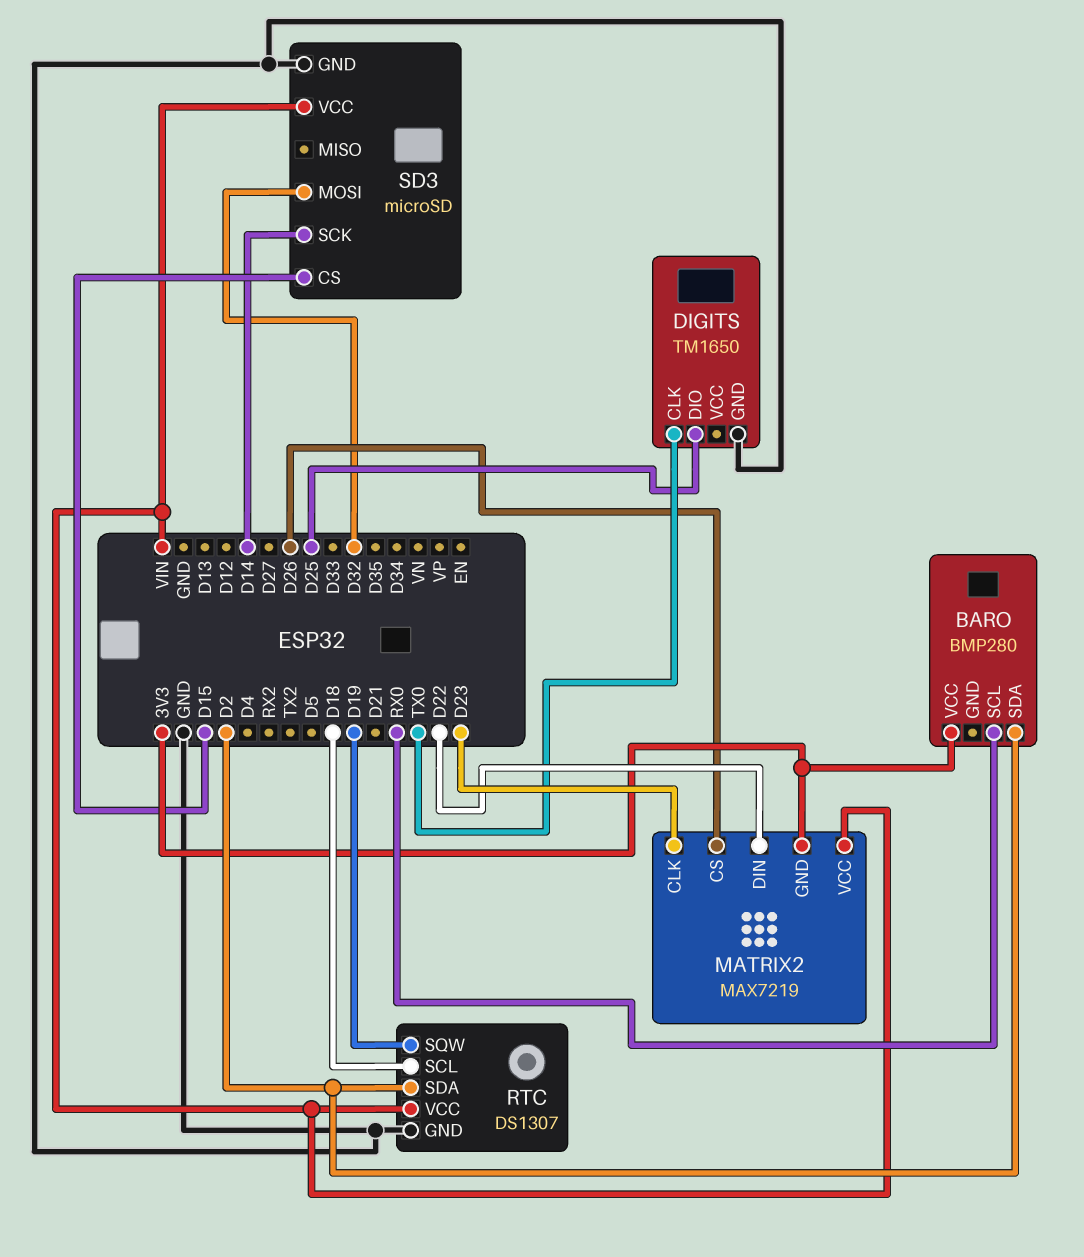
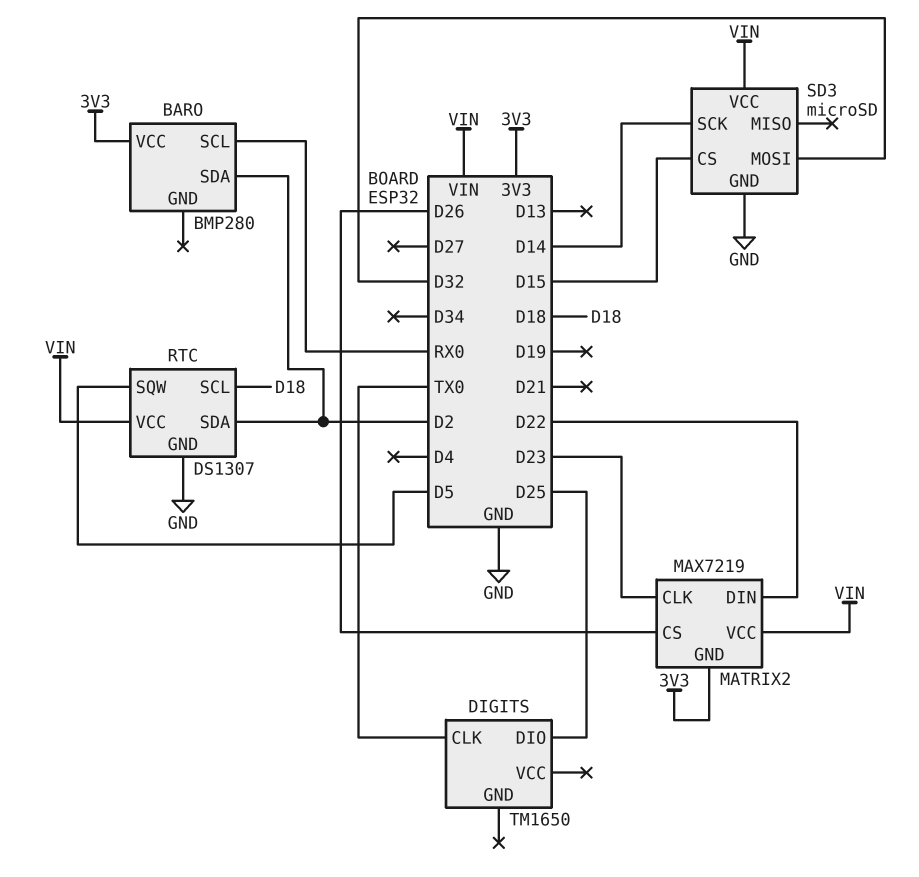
DIGITS pin GND: GND -> none
RTC pin SQW: D19 -> D5

